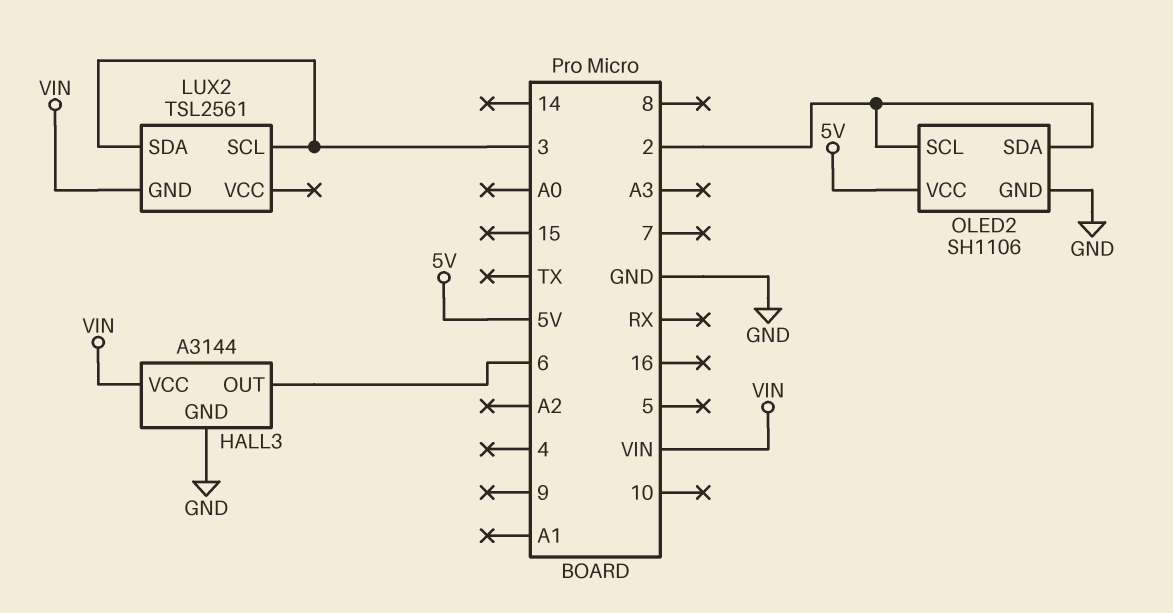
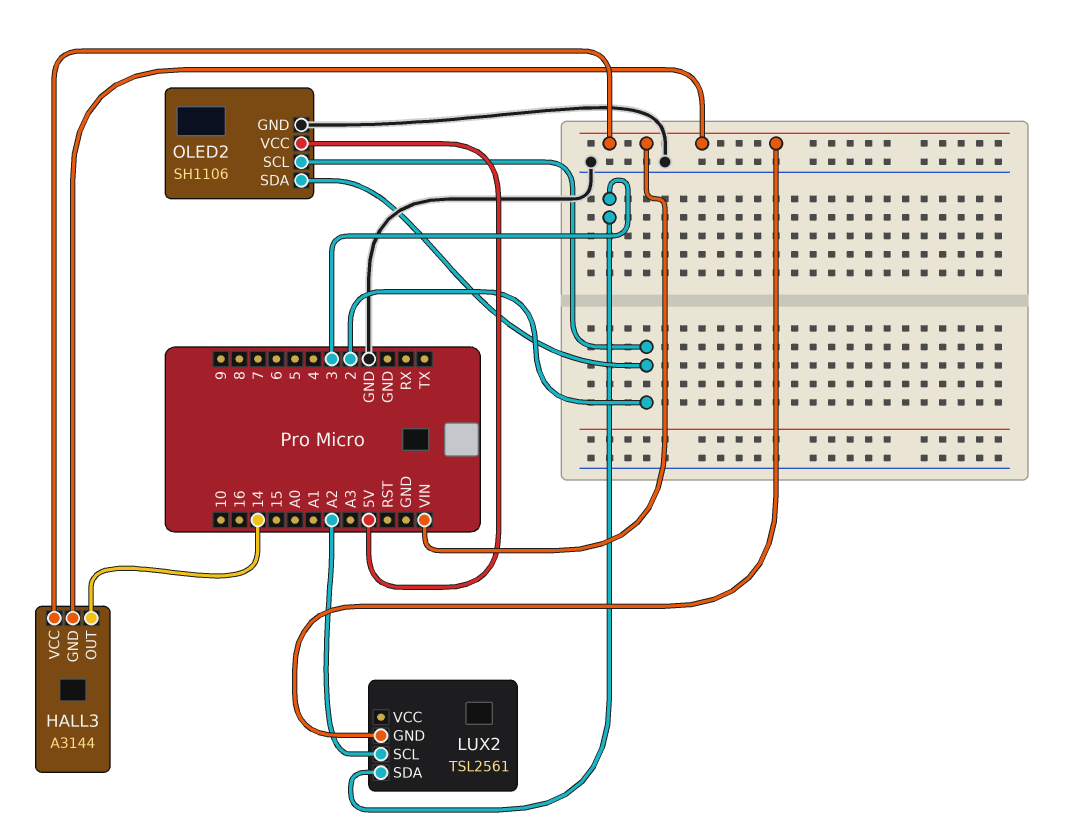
HALL3 pin GND: GND -> VIN
HALL3 pin OUT: 6 -> 14
LUX2 pin SCL: 3 -> A2

